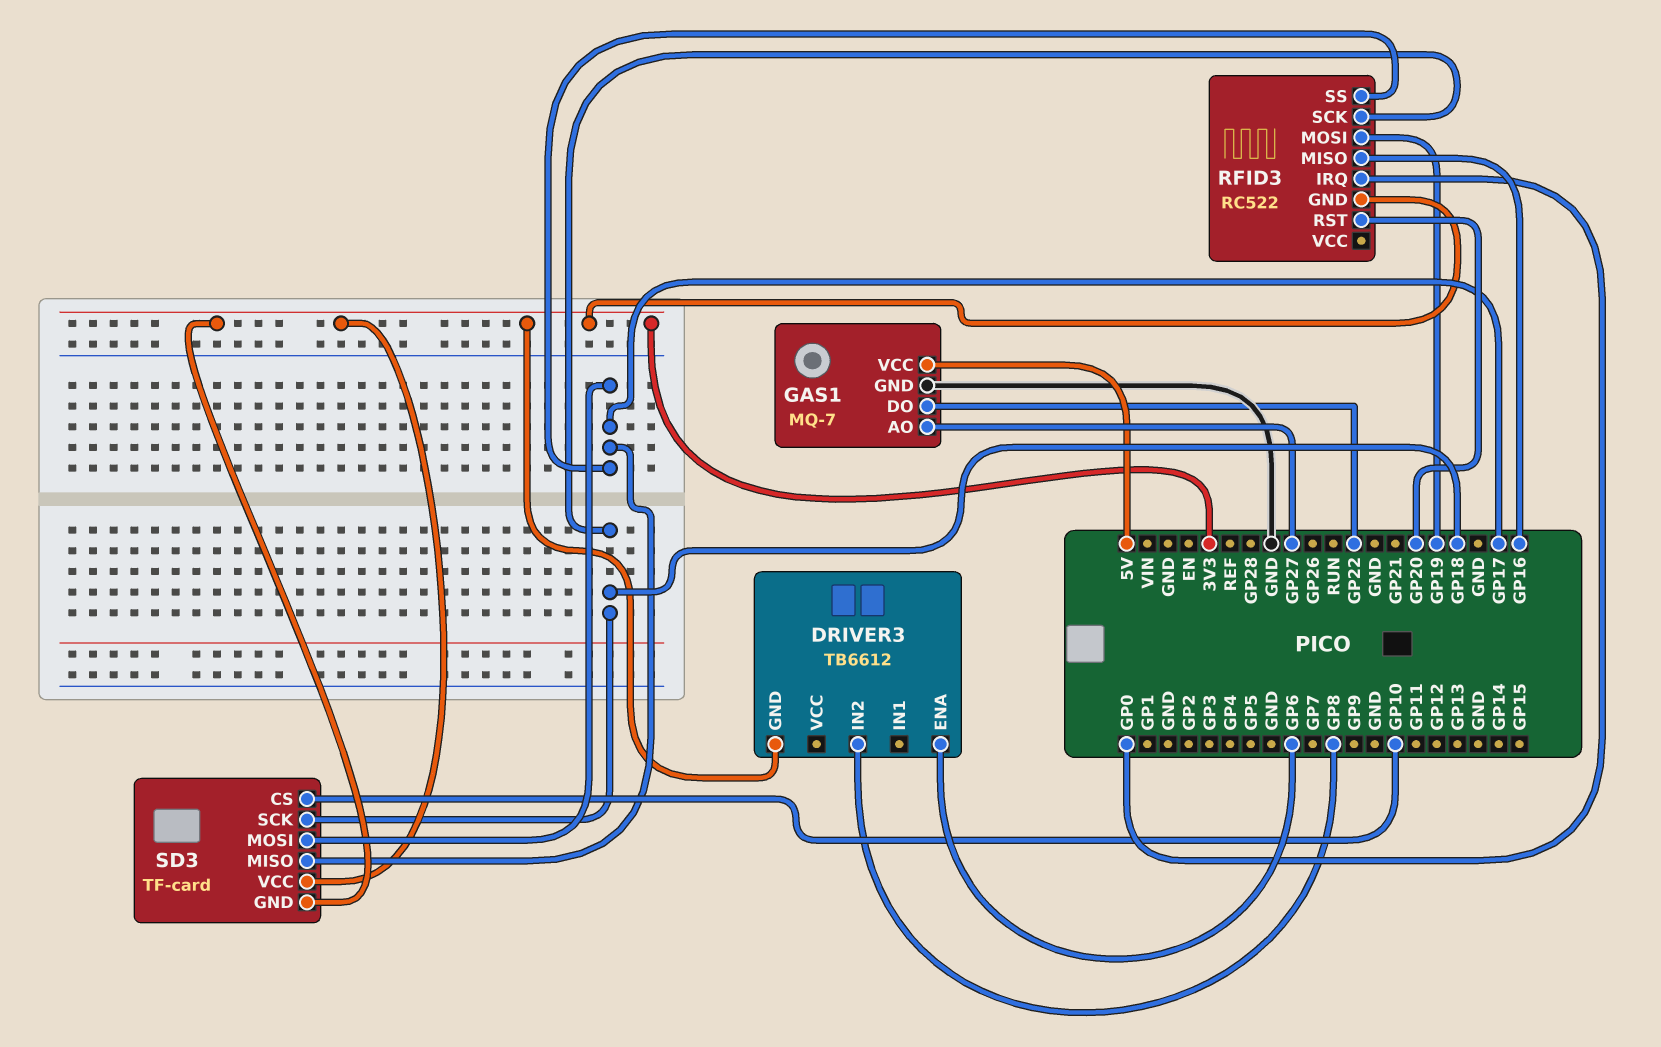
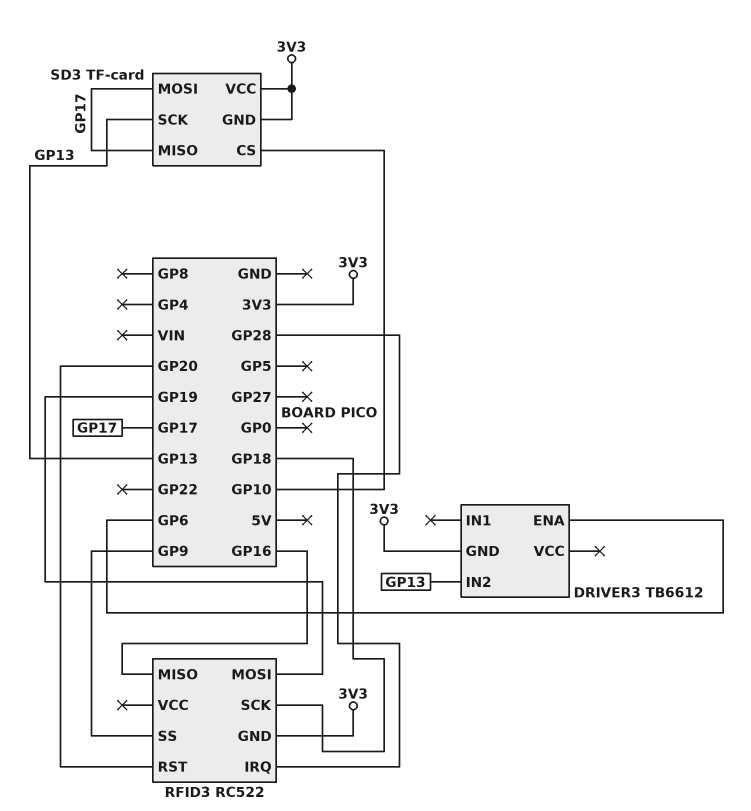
DRIVER3 pin IN2: GP8 -> GP13
GAS1: MQ-7 -> none
GAS1 pin AO: GP27 -> none
GAS1 pin DO: GP22 -> none
GAS1 pin GND: GND -> none
GAS1 pin VCC: 5V -> none
RFID3 pin IRQ: GP0 -> GP28
RFID3 pin SS: GP17 -> GP9
SD3 pin SCK: GP18 -> GP13

